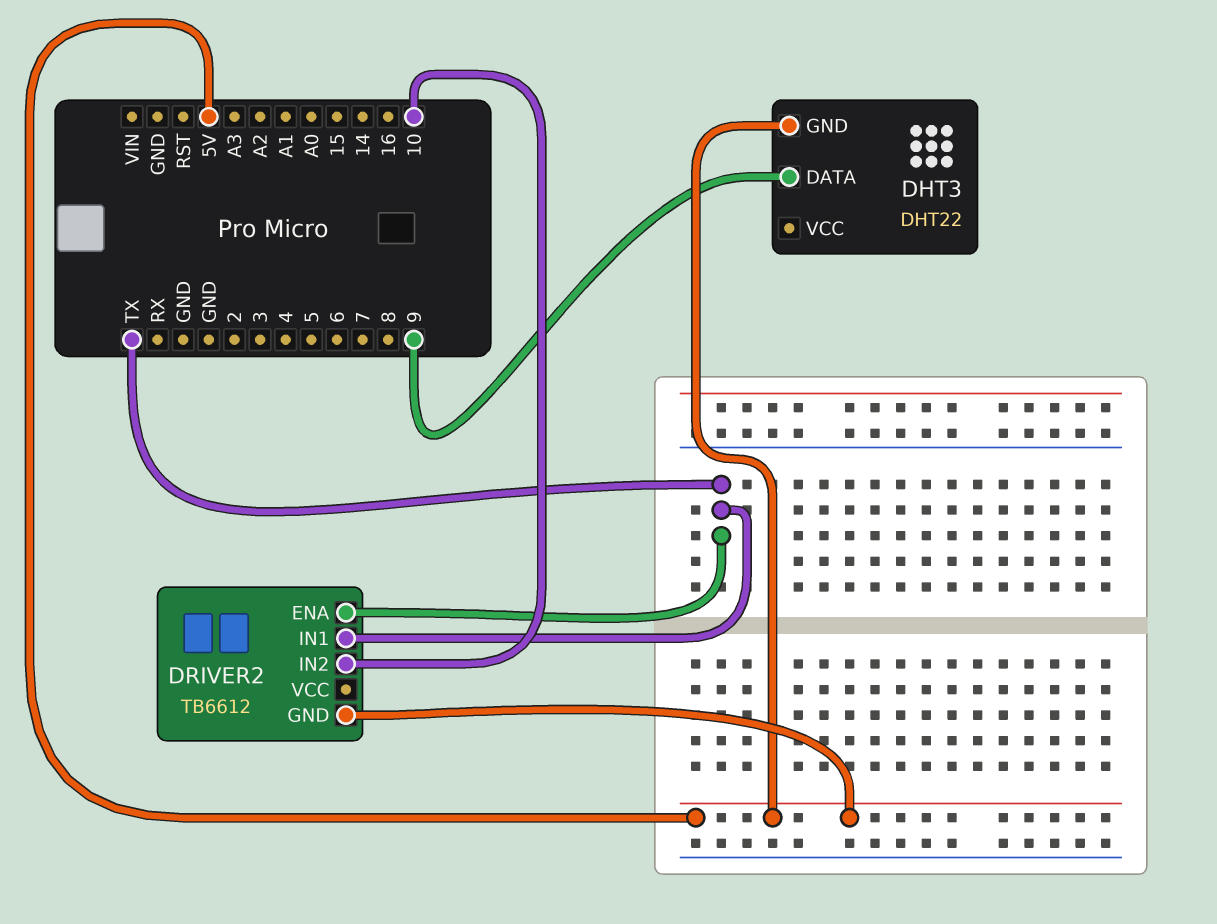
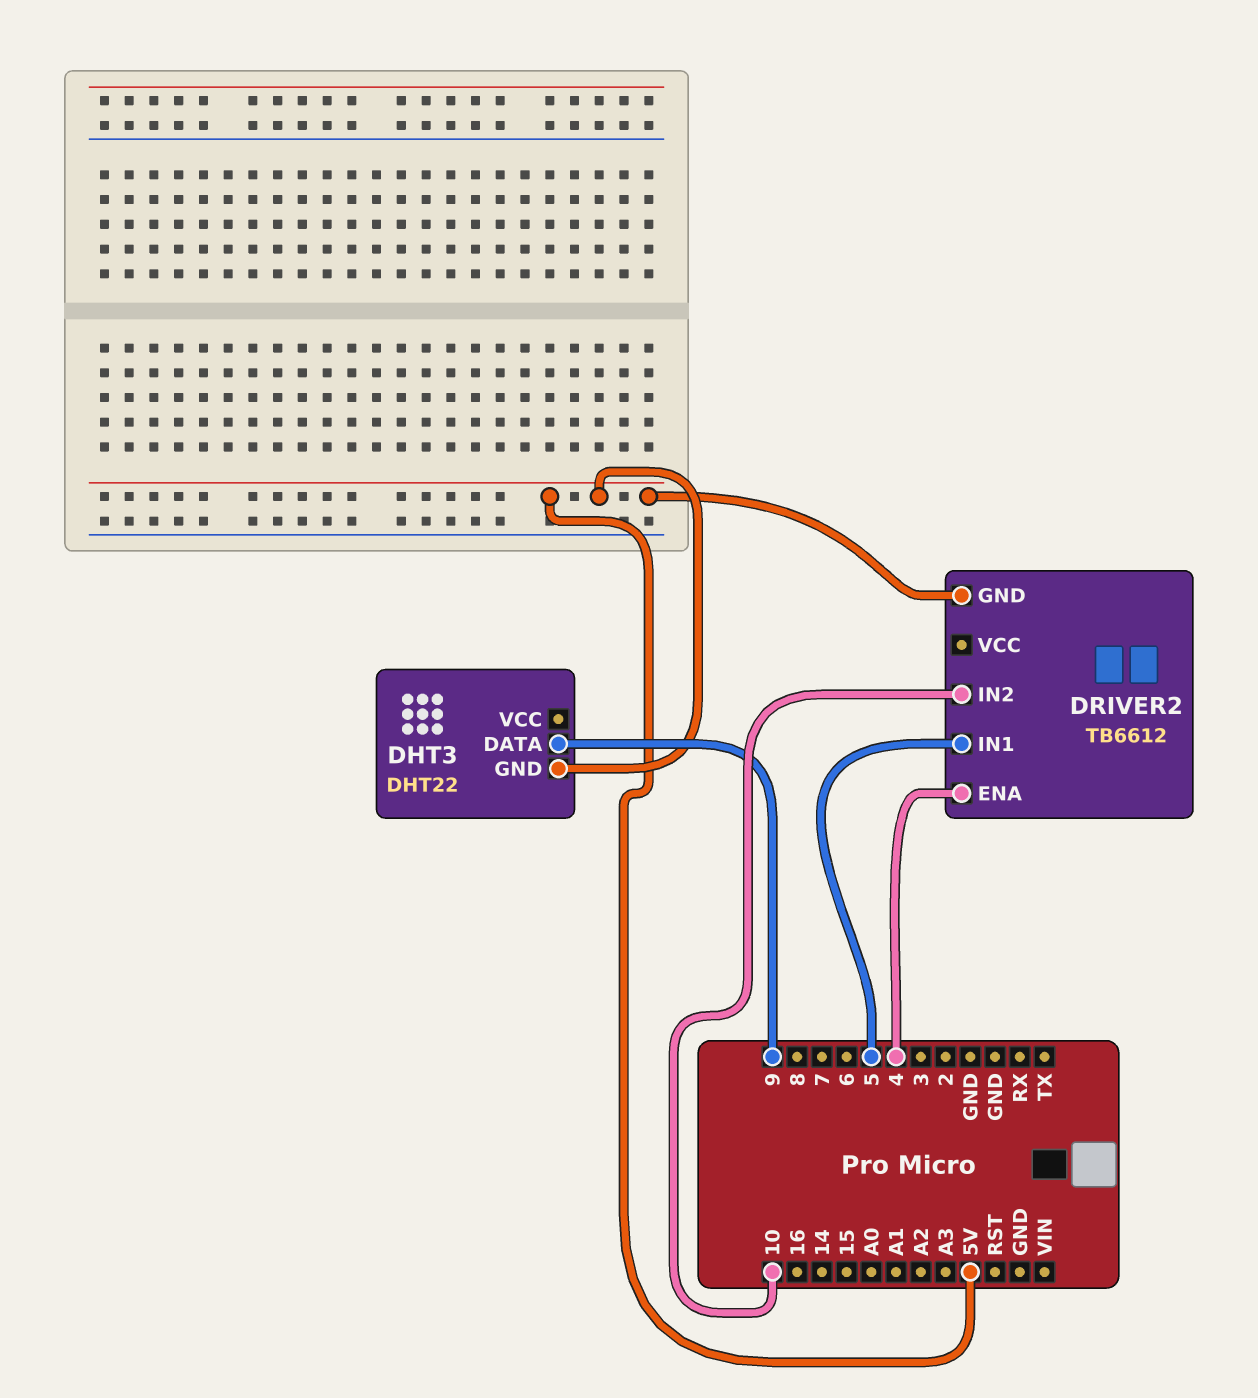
DRIVER2 pin ENA: TX -> 4
DRIVER2 pin IN1: TX -> 5

